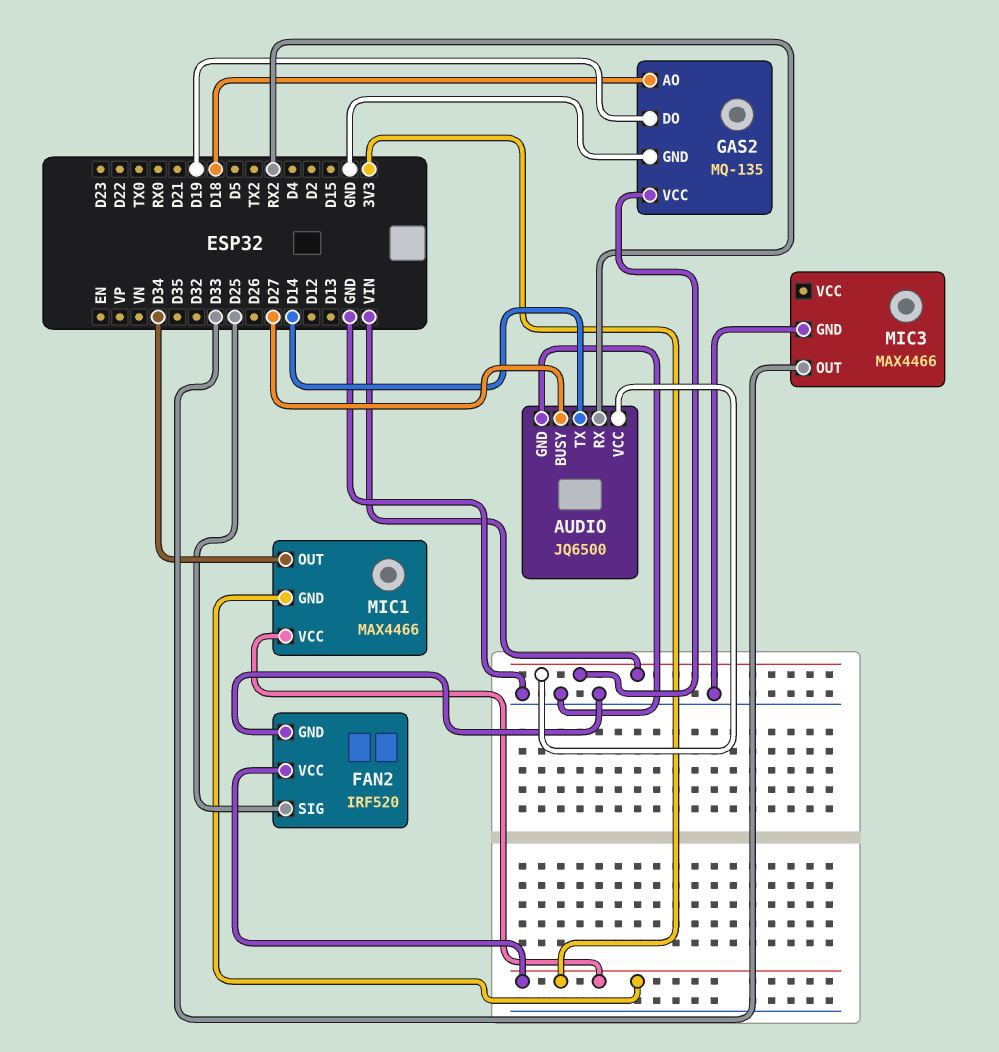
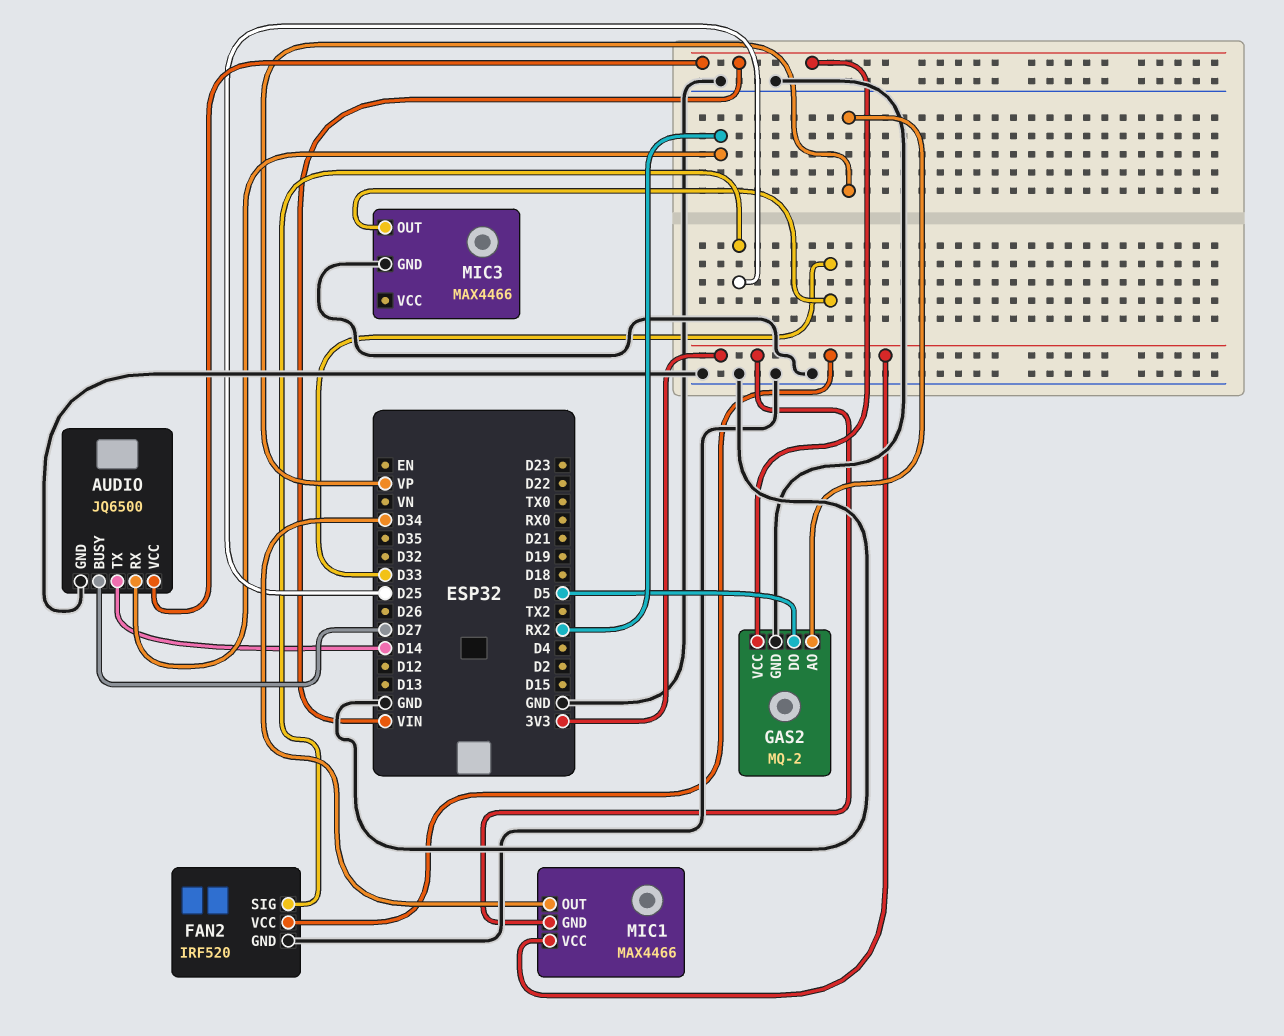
GAS2: MQ-135 -> MQ-2
GAS2 pin AO: D18 -> VP
GAS2 pin DO: D19 -> D5

